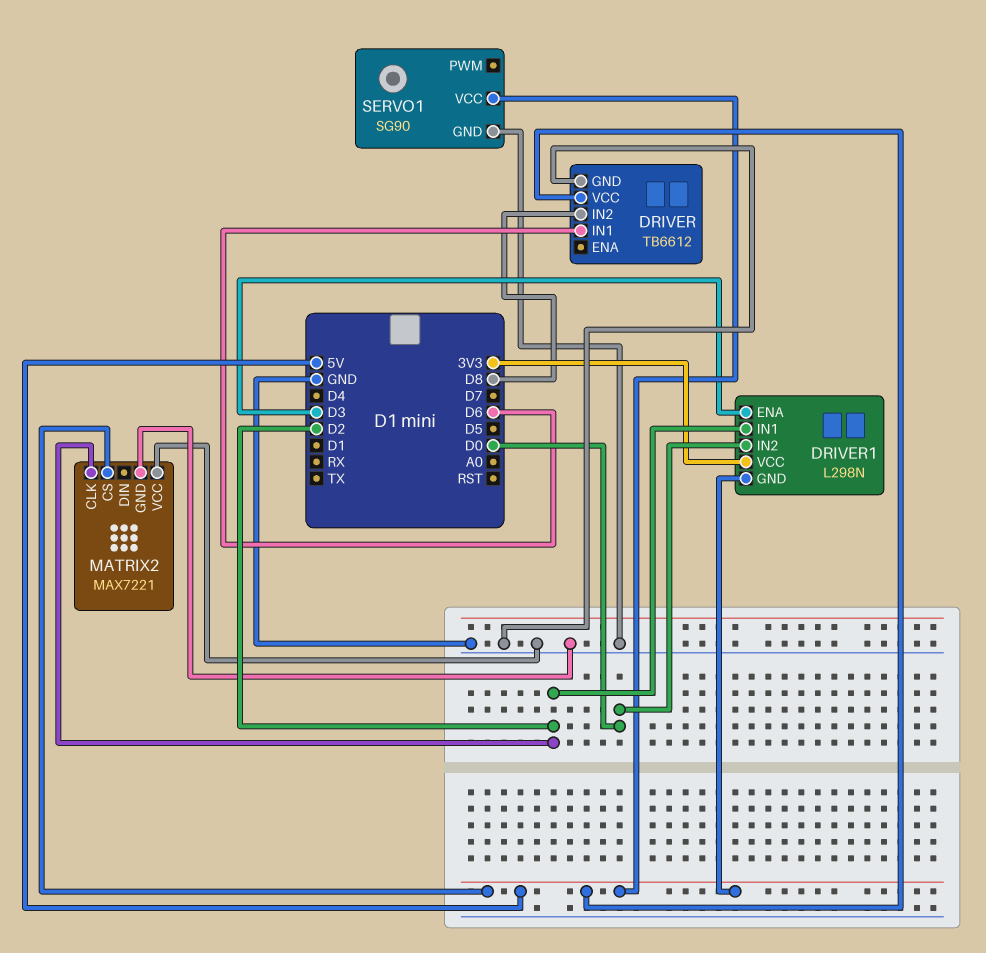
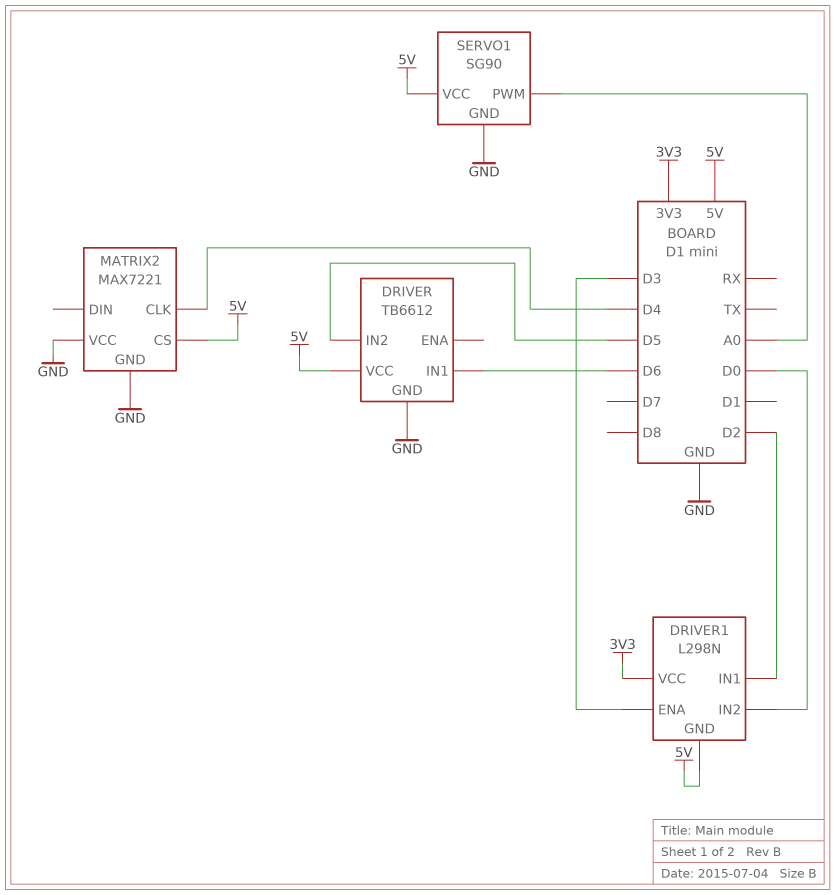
DRIVER pin IN2: D8 -> D5
MATRIX2 pin CLK: D2 -> D4
SERVO1 pin PWM: none -> A0

